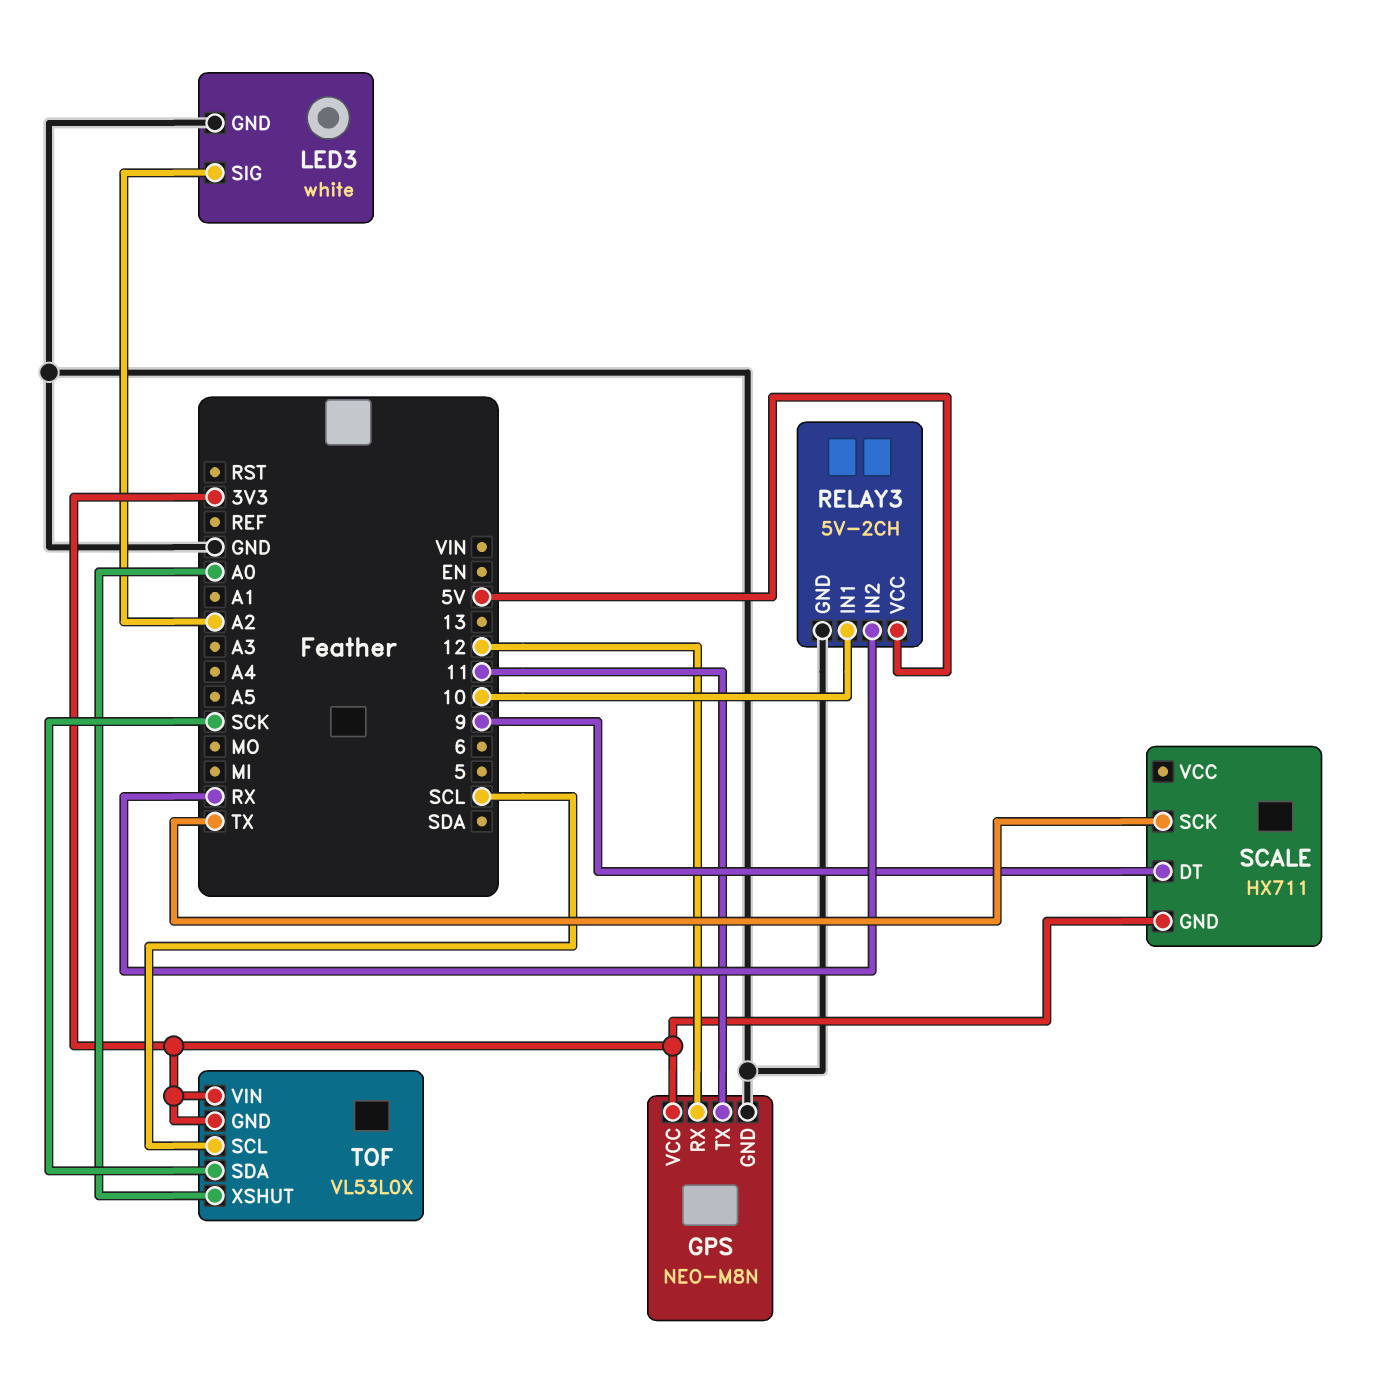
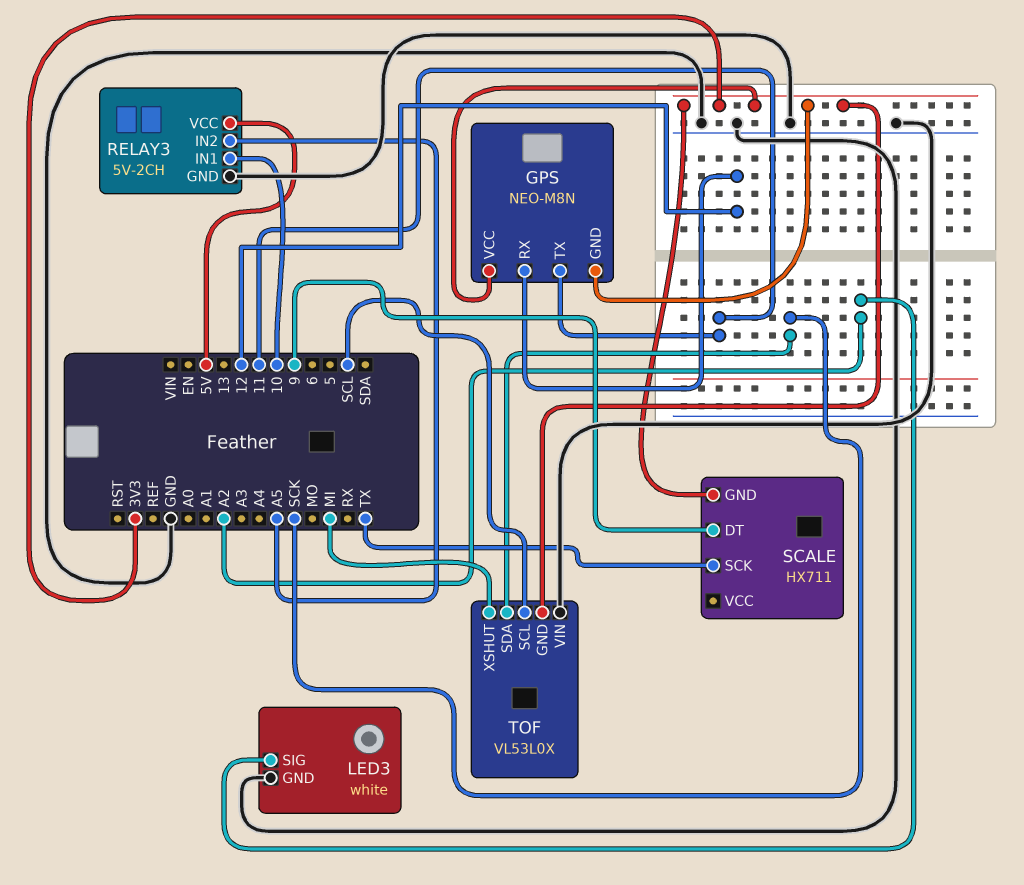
GPS pin GND: GND -> 3V3
RELAY3 pin IN2: RX -> A5
TOF pin VIN: 3V3 -> GND
TOF pin XSHUT: A0 -> MI

